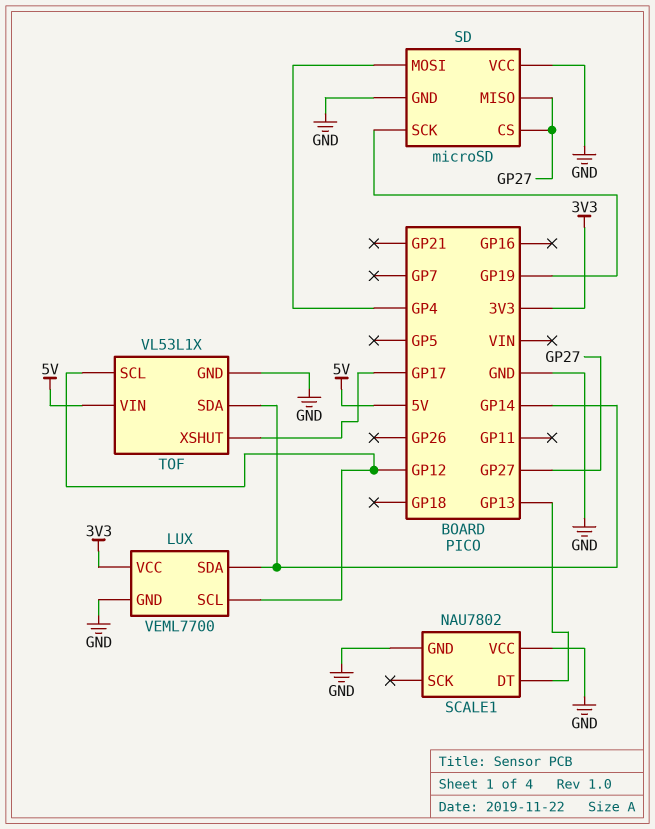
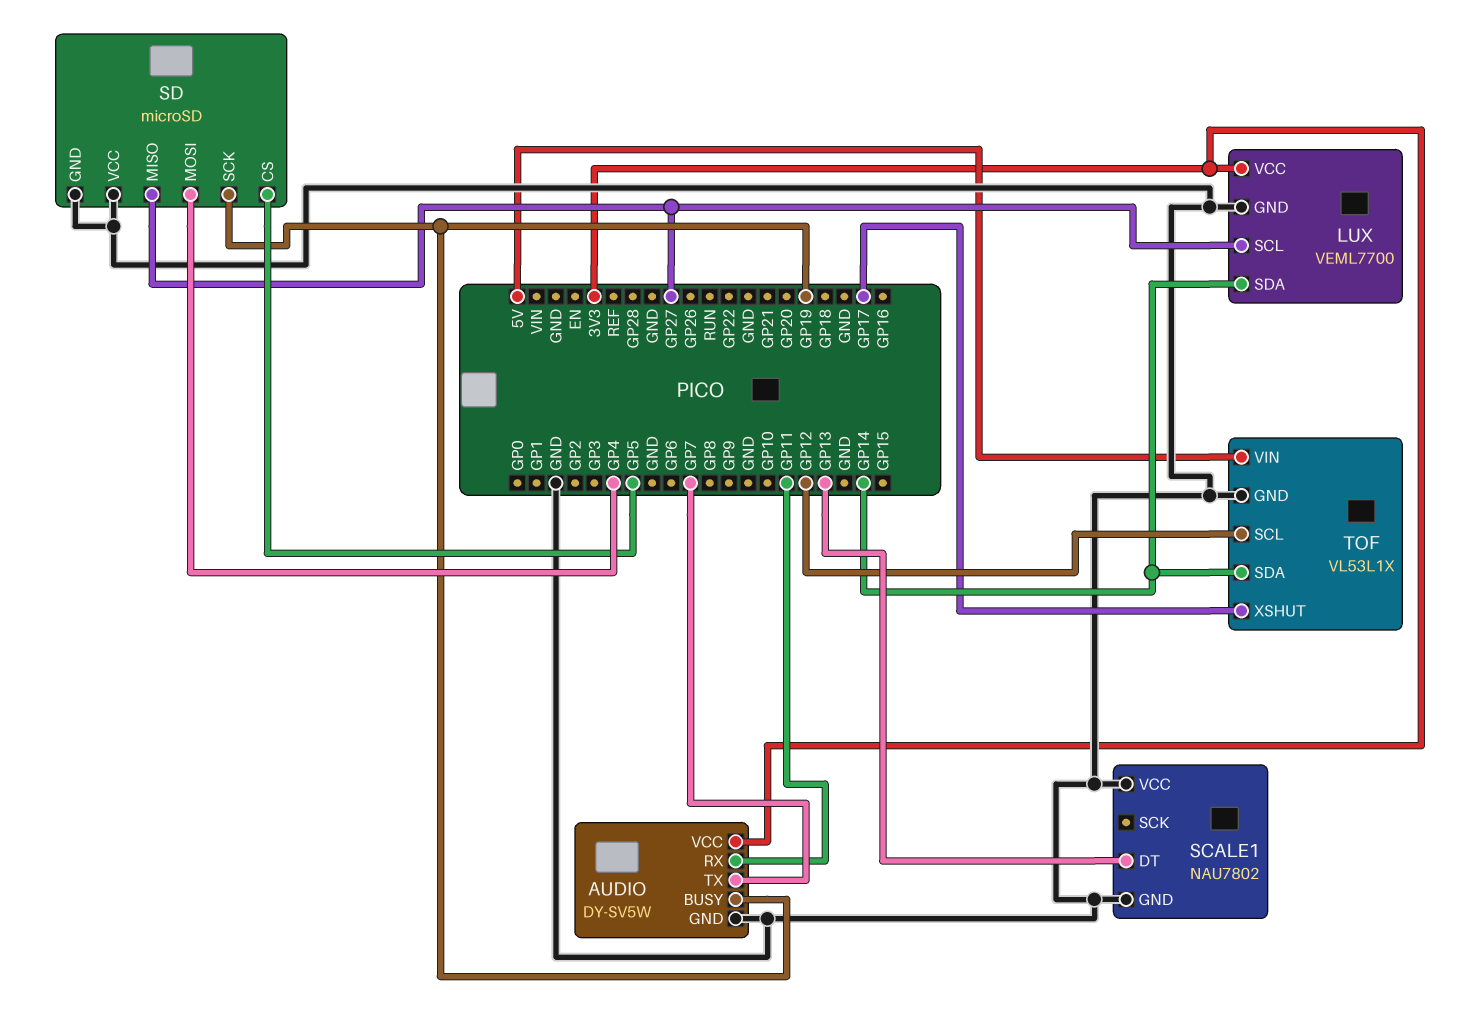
AUDIO: none -> DY-SV5W
AUDIO pin BUSY: none -> GP19
AUDIO pin GND: none -> GND
AUDIO pin RX: none -> GP11
AUDIO pin TX: none -> GP7
AUDIO pin VCC: none -> 3V3
LUX pin SCL: GP12 -> GP27
SD pin CS: GP27 -> GP5

